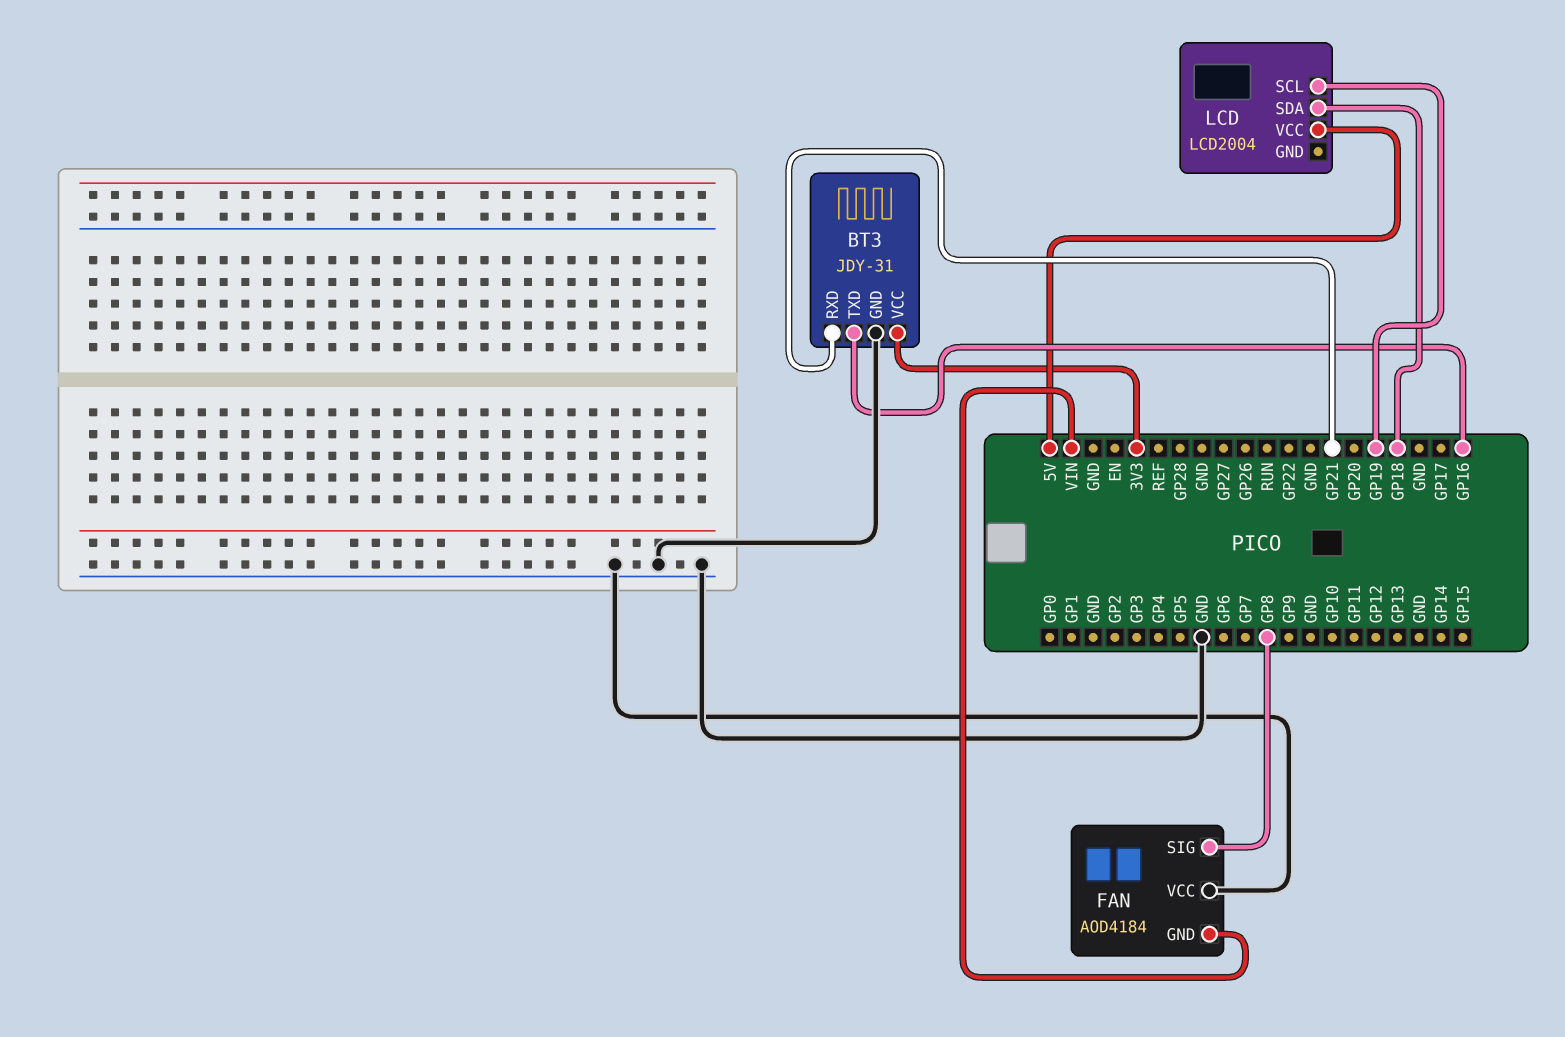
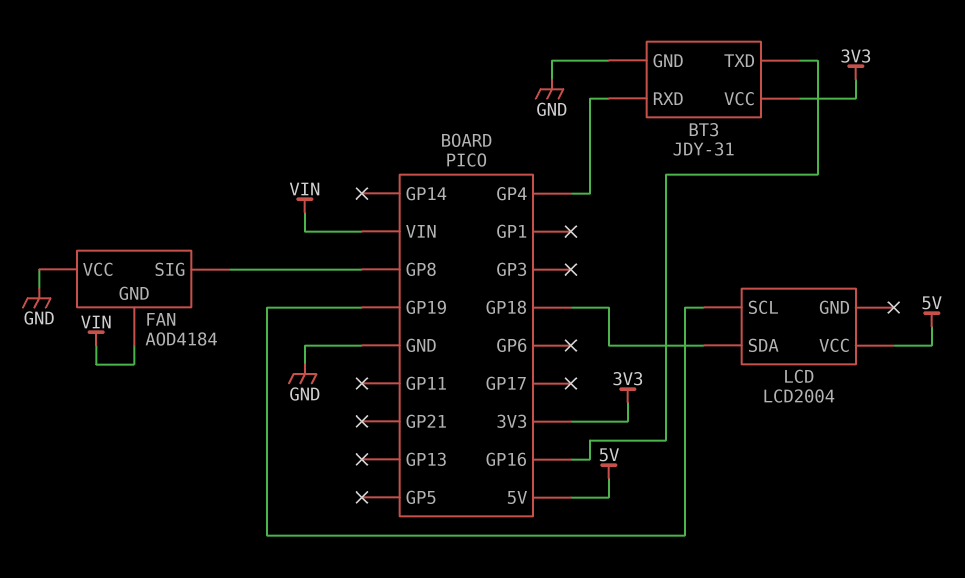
BT3 pin RXD: GP21 -> GP4

